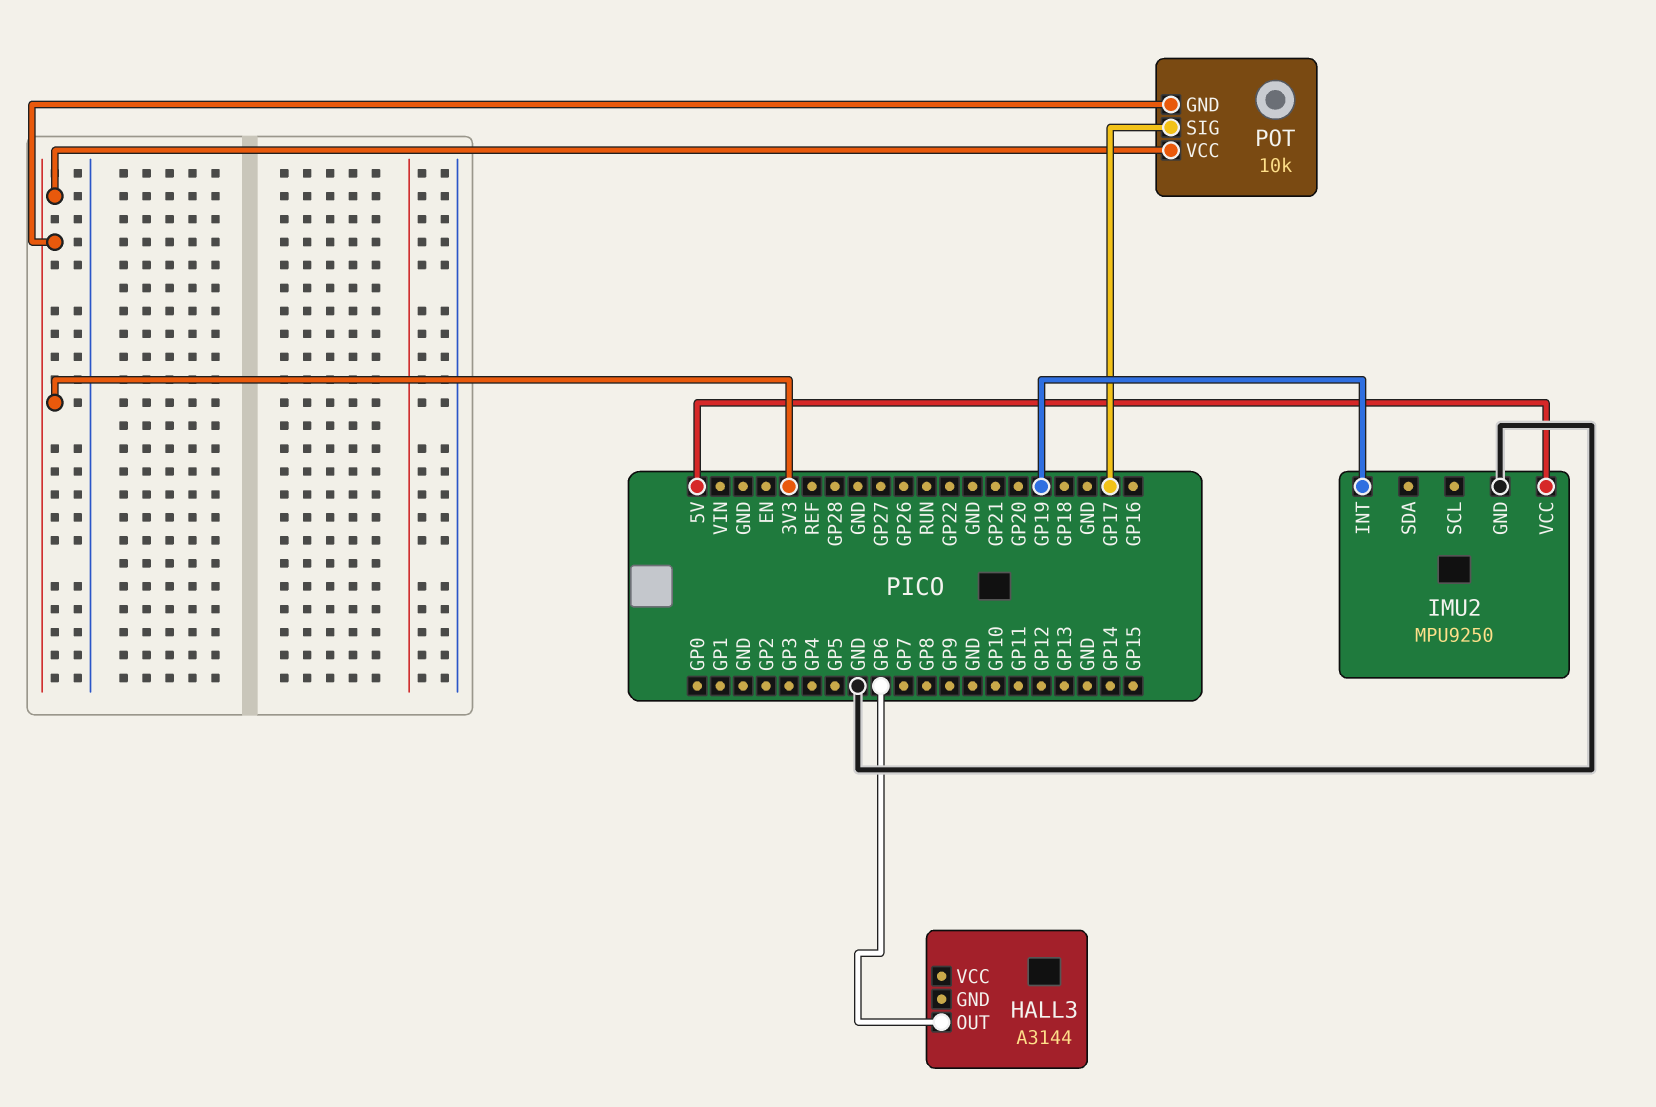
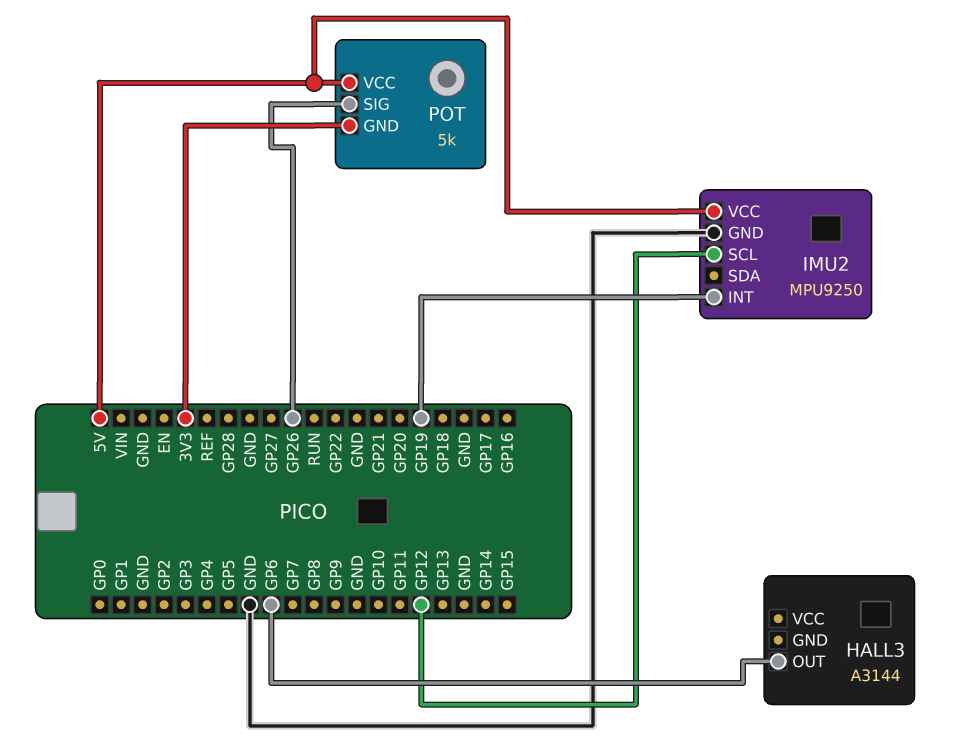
IMU2 pin SCL: none -> GP12
POT: 10k -> 5k
POT pin SIG: GP17 -> GP26
POT pin VCC: 3V3 -> 5V

